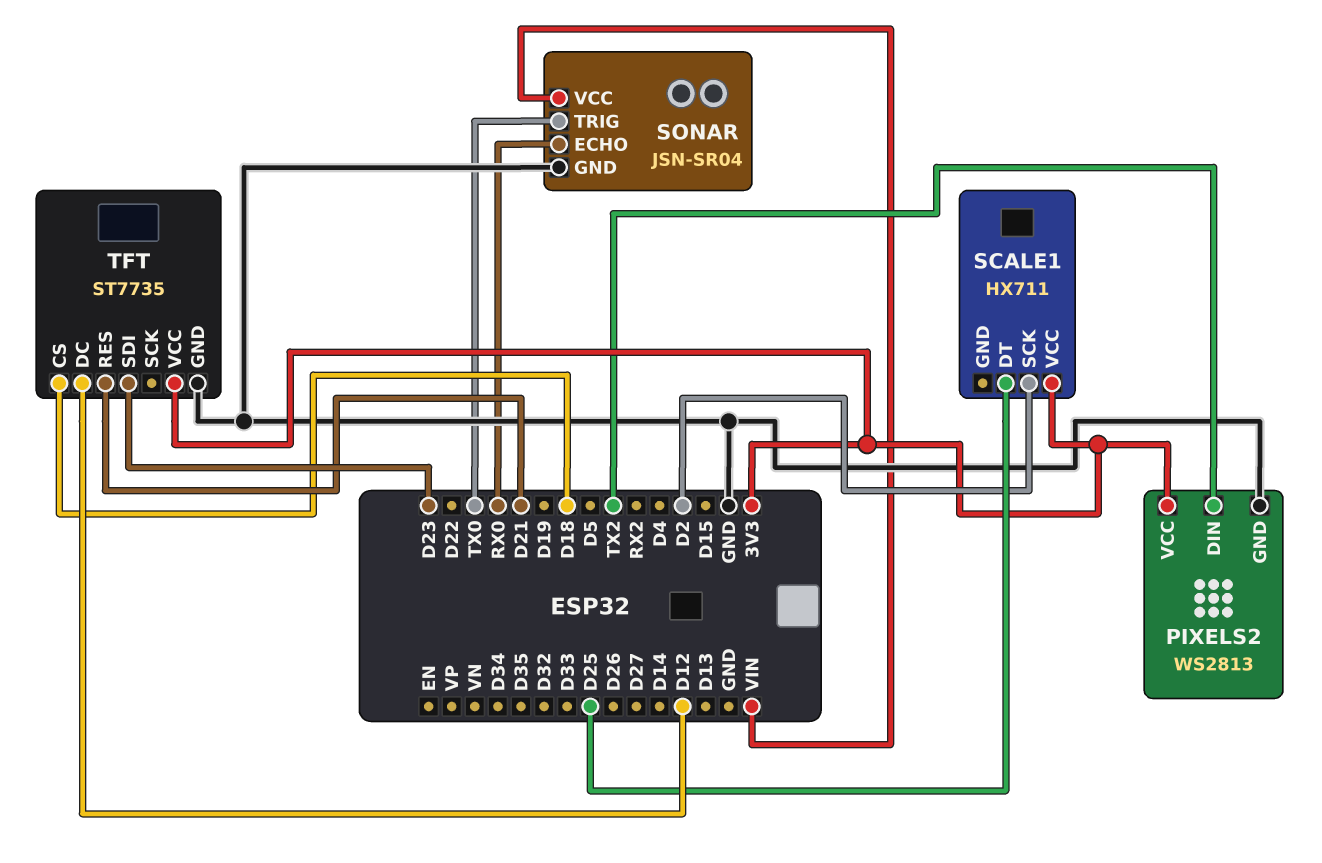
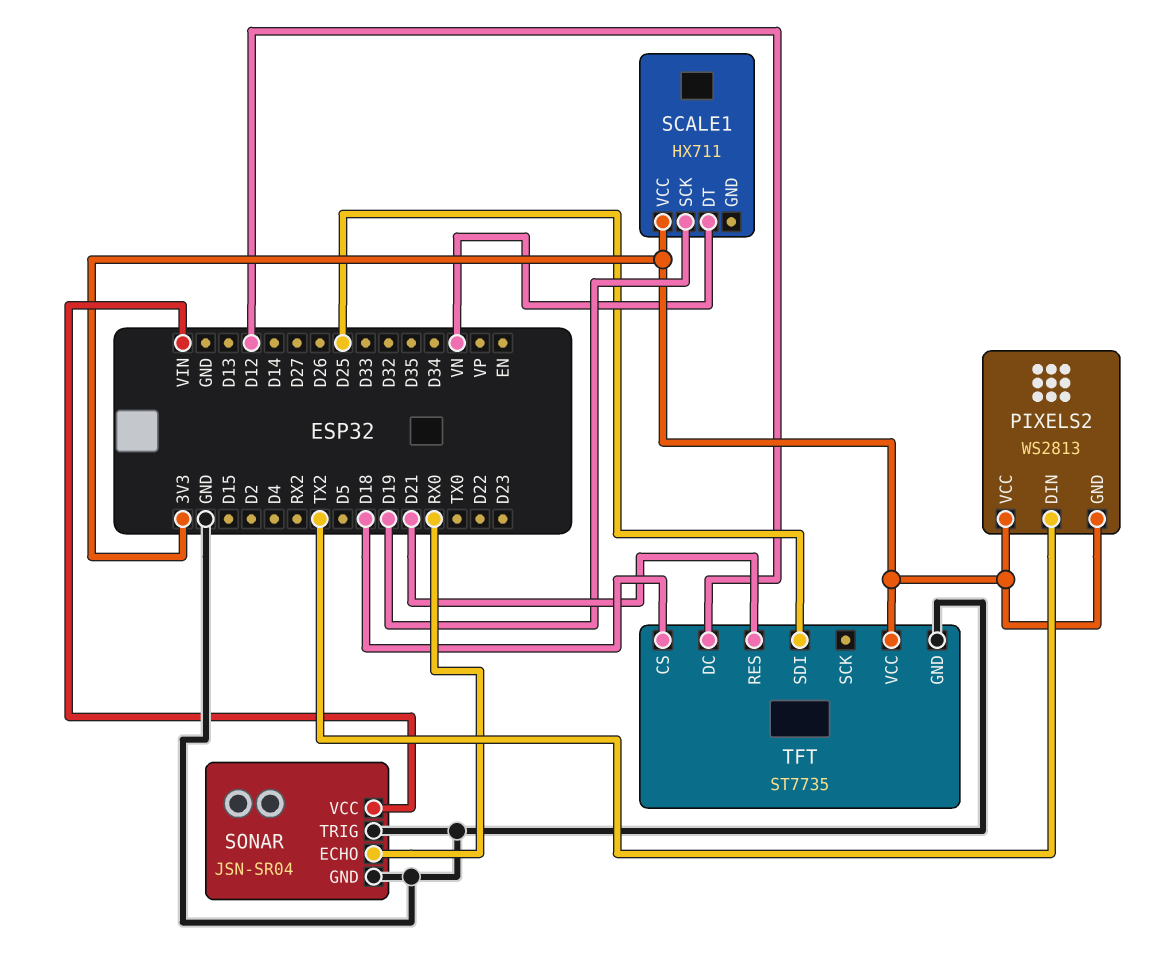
PIXELS2 pin GND: GND -> 3V3
SCALE1 pin DT: D25 -> VN
SCALE1 pin SCK: D2 -> D19
SONAR pin TRIG: TX0 -> GND
TFT pin SDI: D23 -> D25

